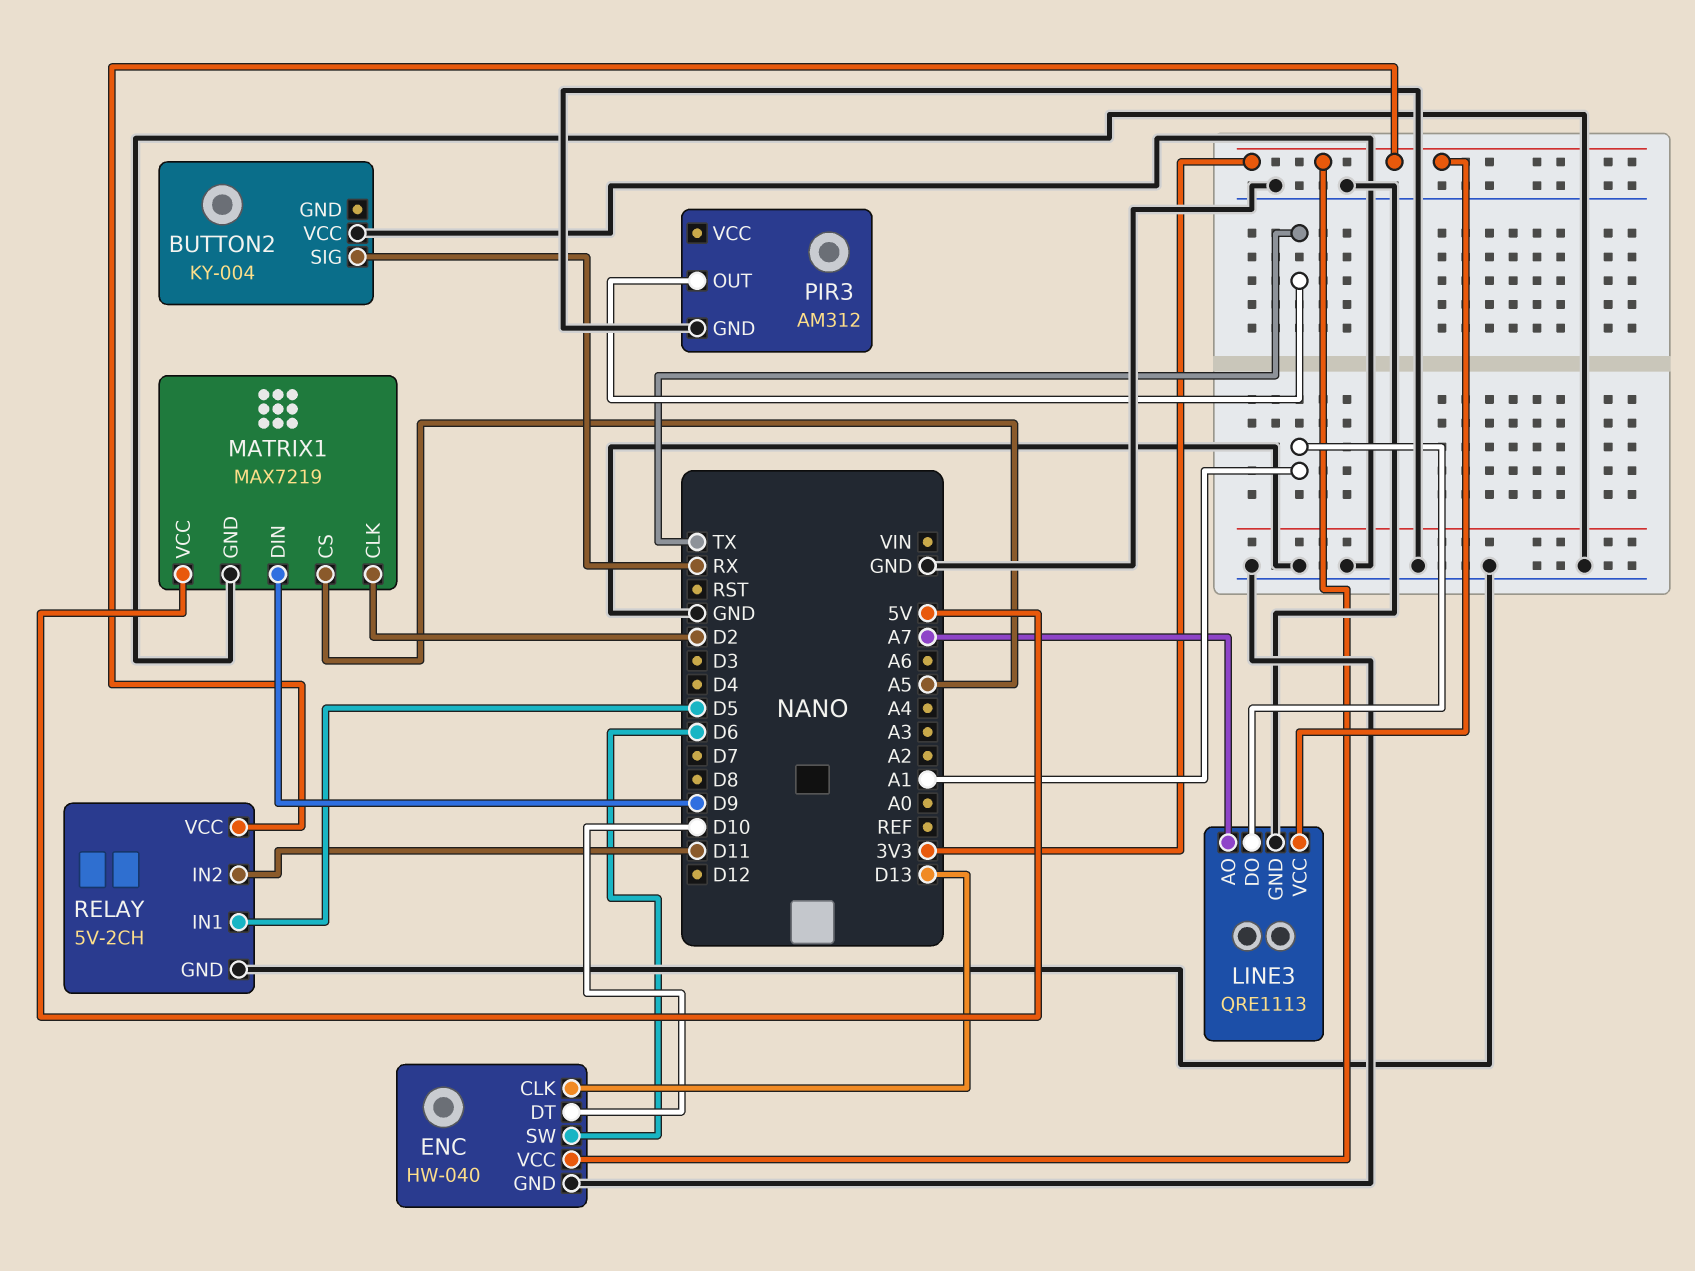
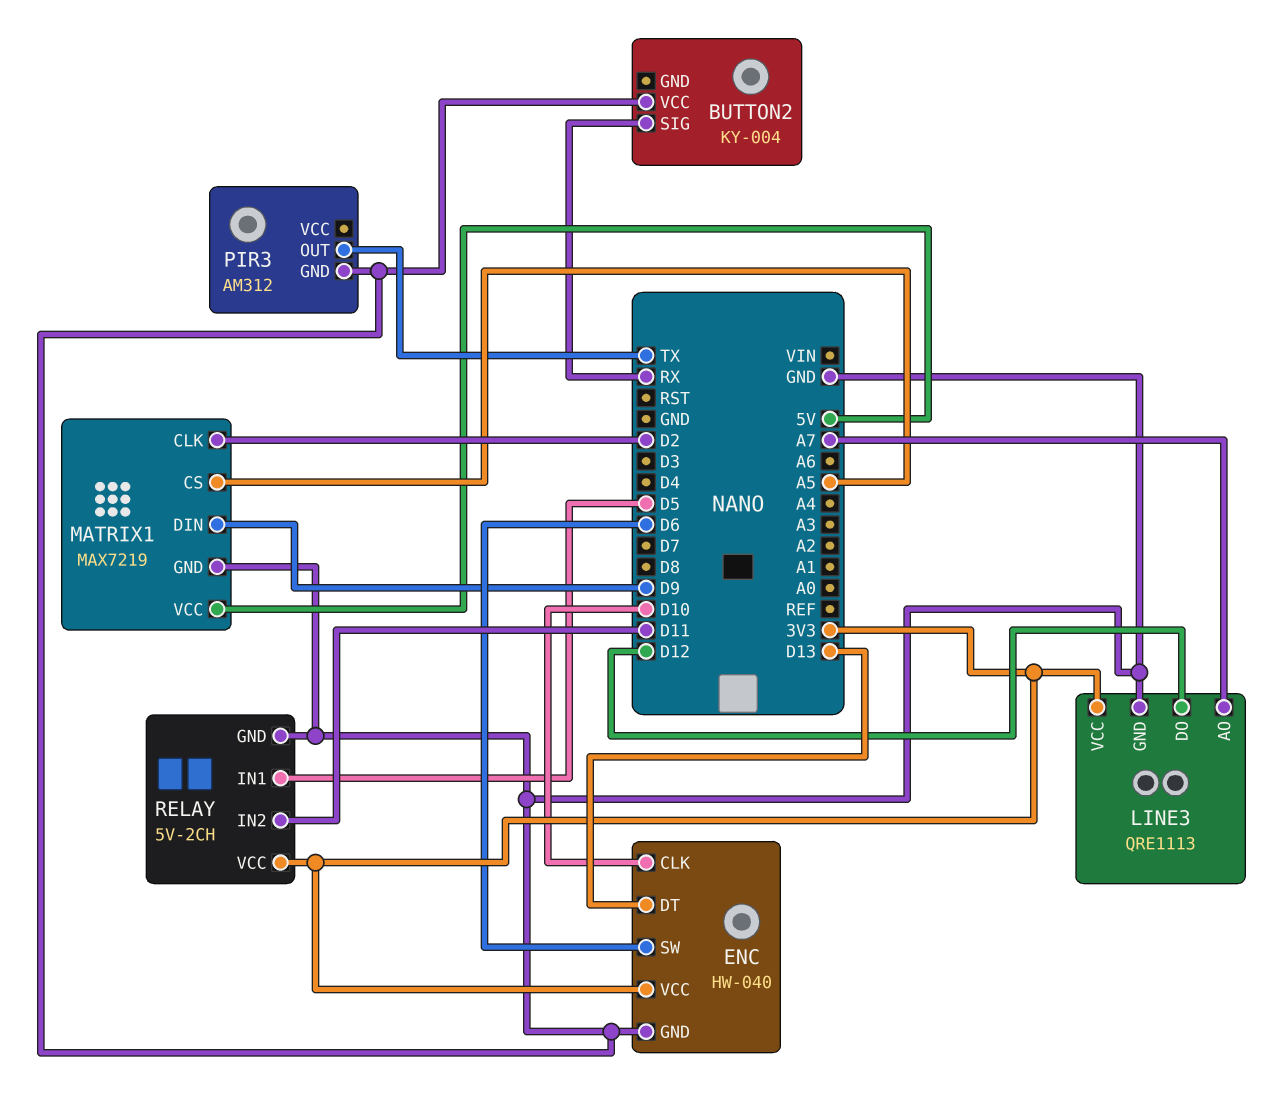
ENC pin CLK: D13 -> D10
ENC pin DT: D10 -> D13
LINE3 pin DO: A1 -> D12

